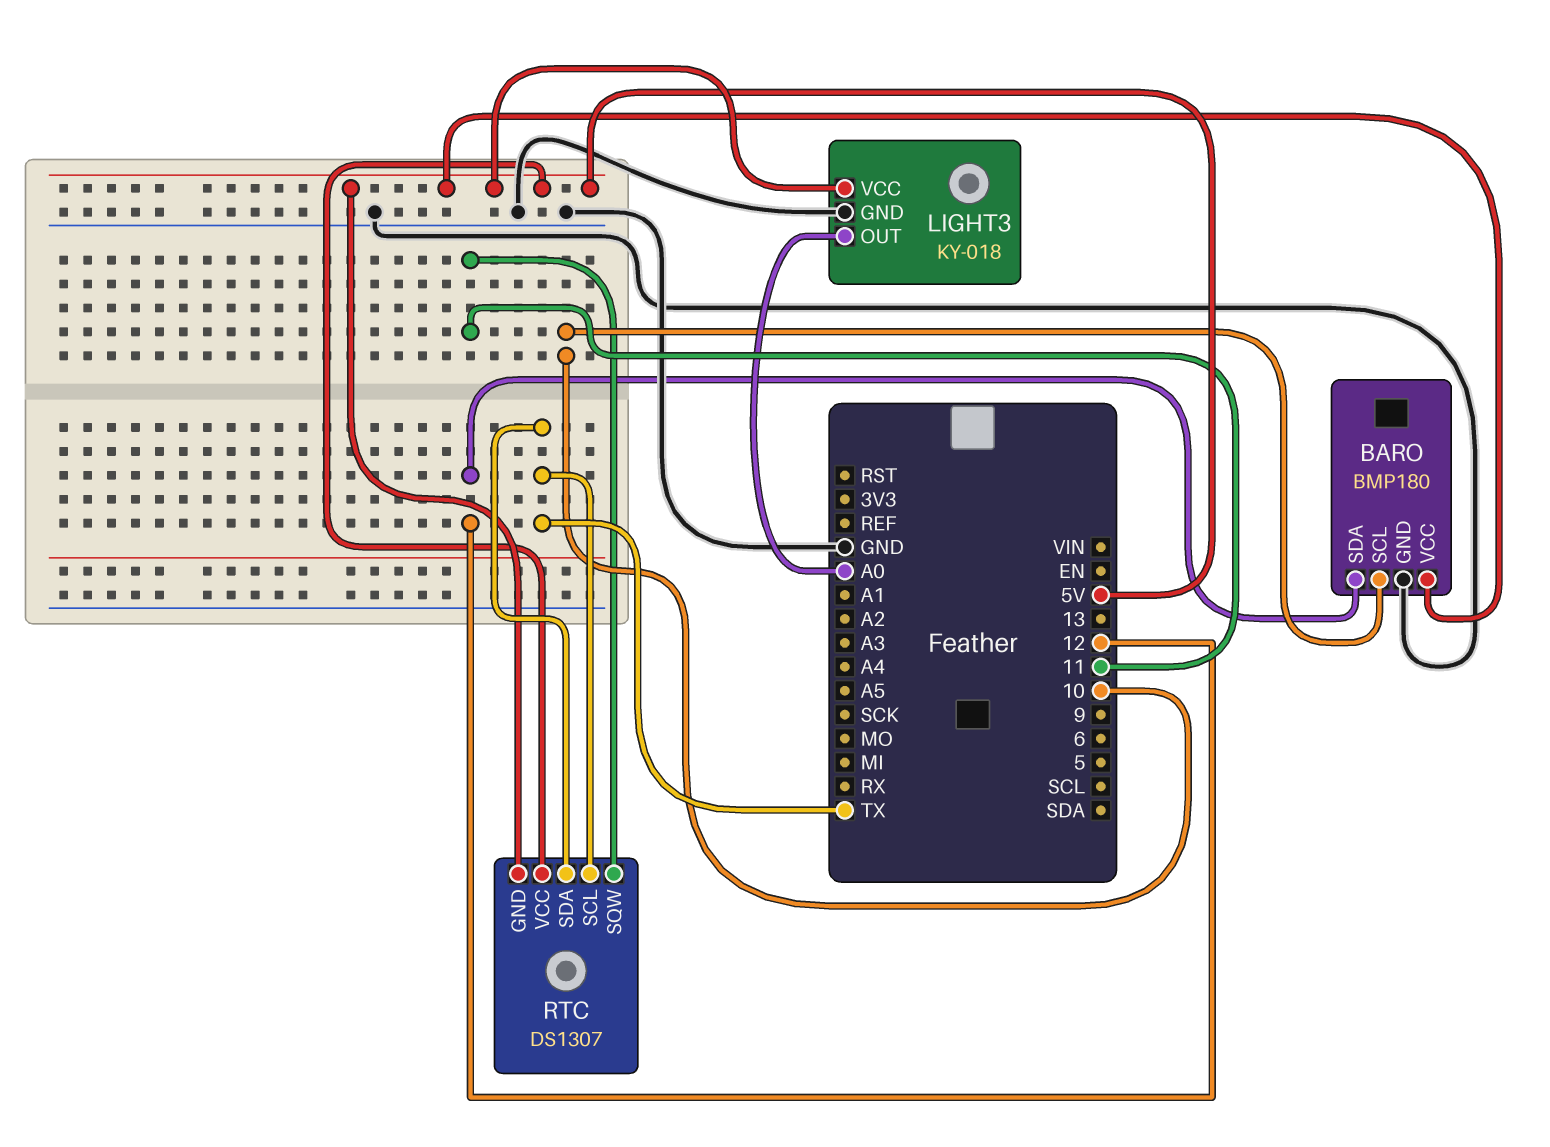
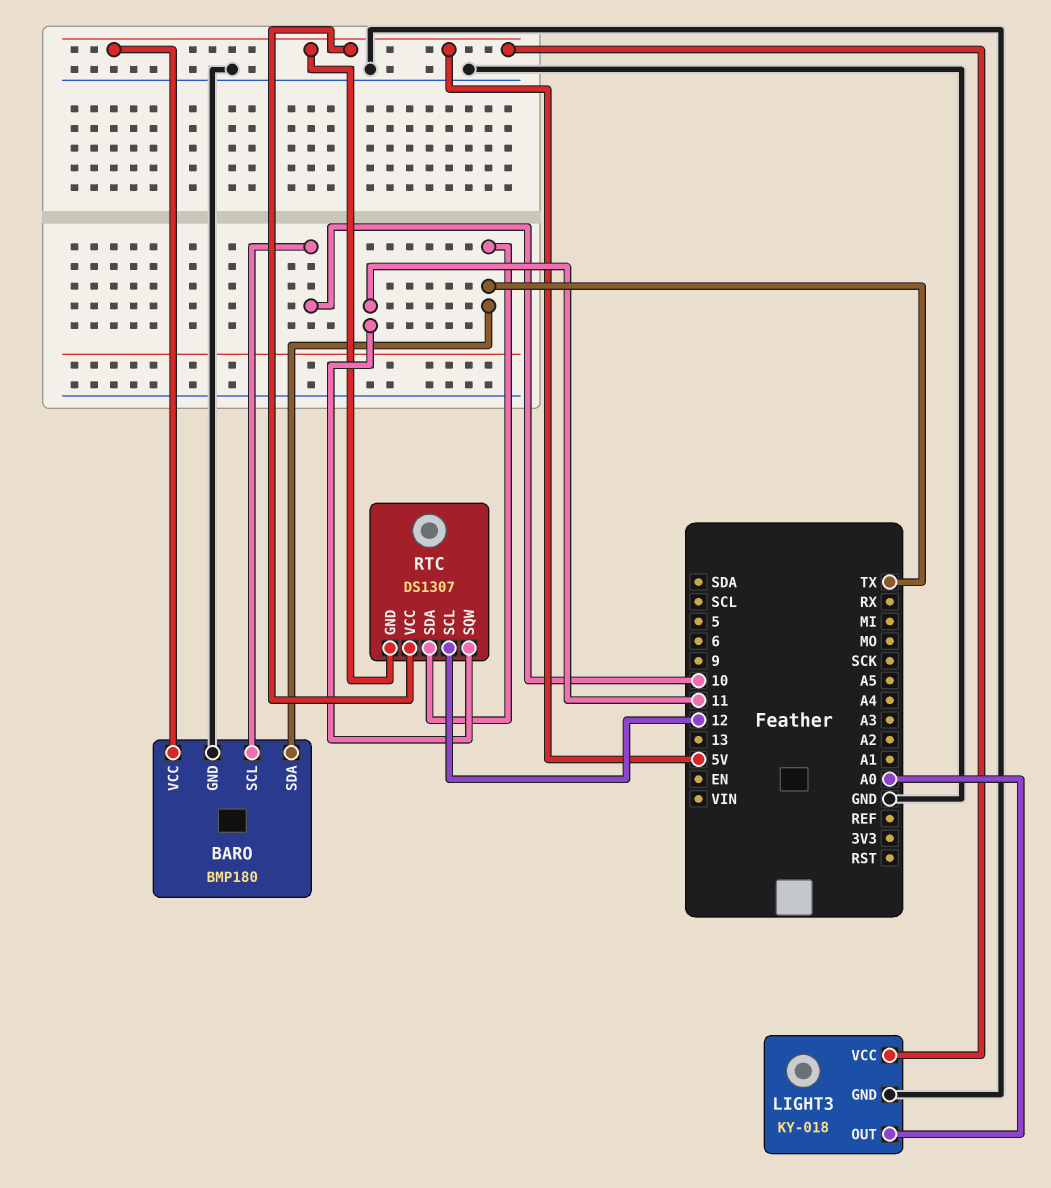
BARO pin SDA: 12 -> TX
RTC pin SCL: TX -> 12

